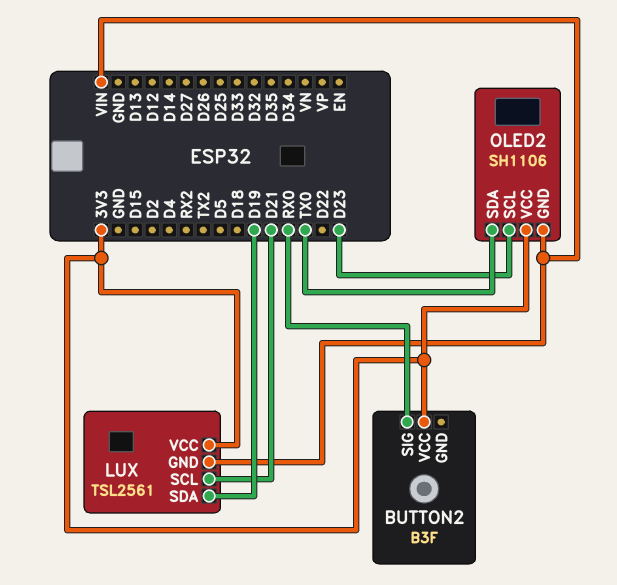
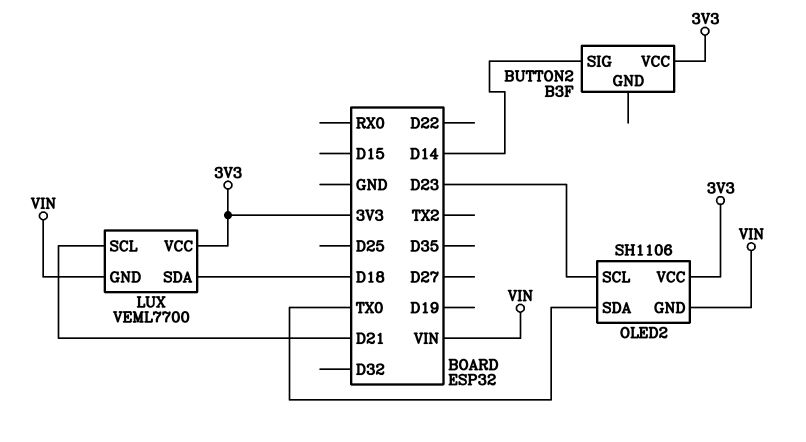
BUTTON2 pin SIG: RX0 -> D14
LUX: TSL2561 -> VEML7700
LUX pin SDA: D19 -> D18

